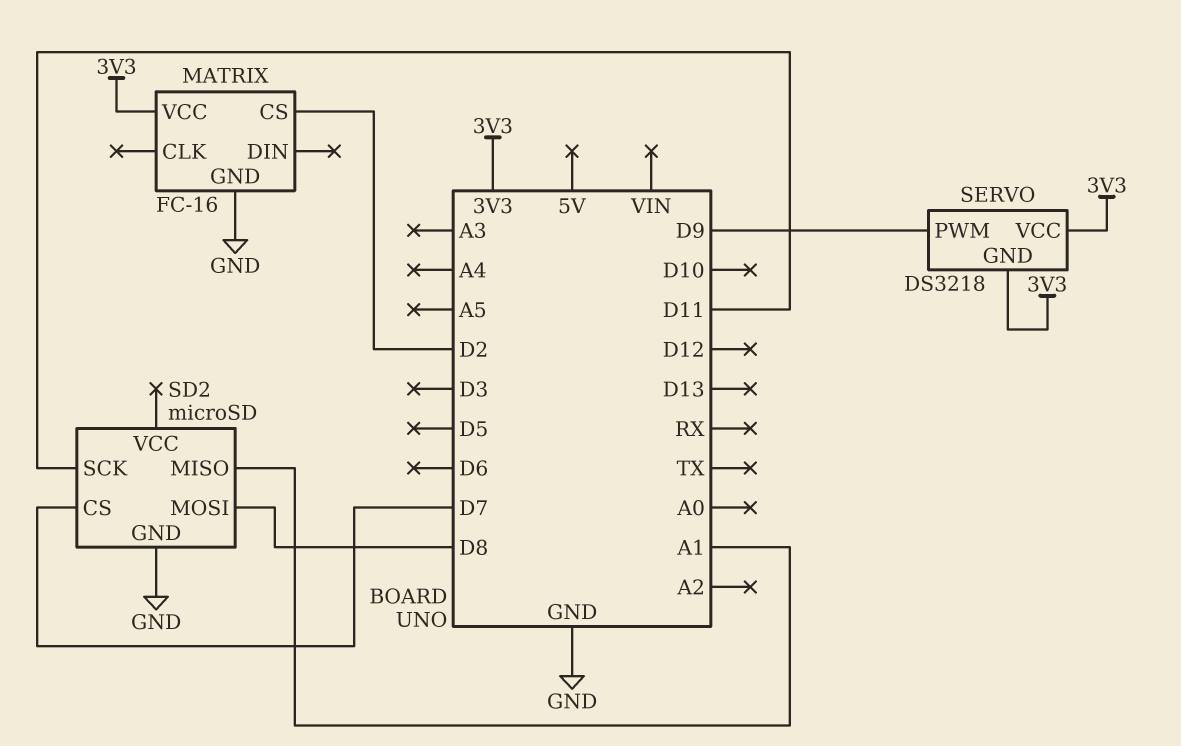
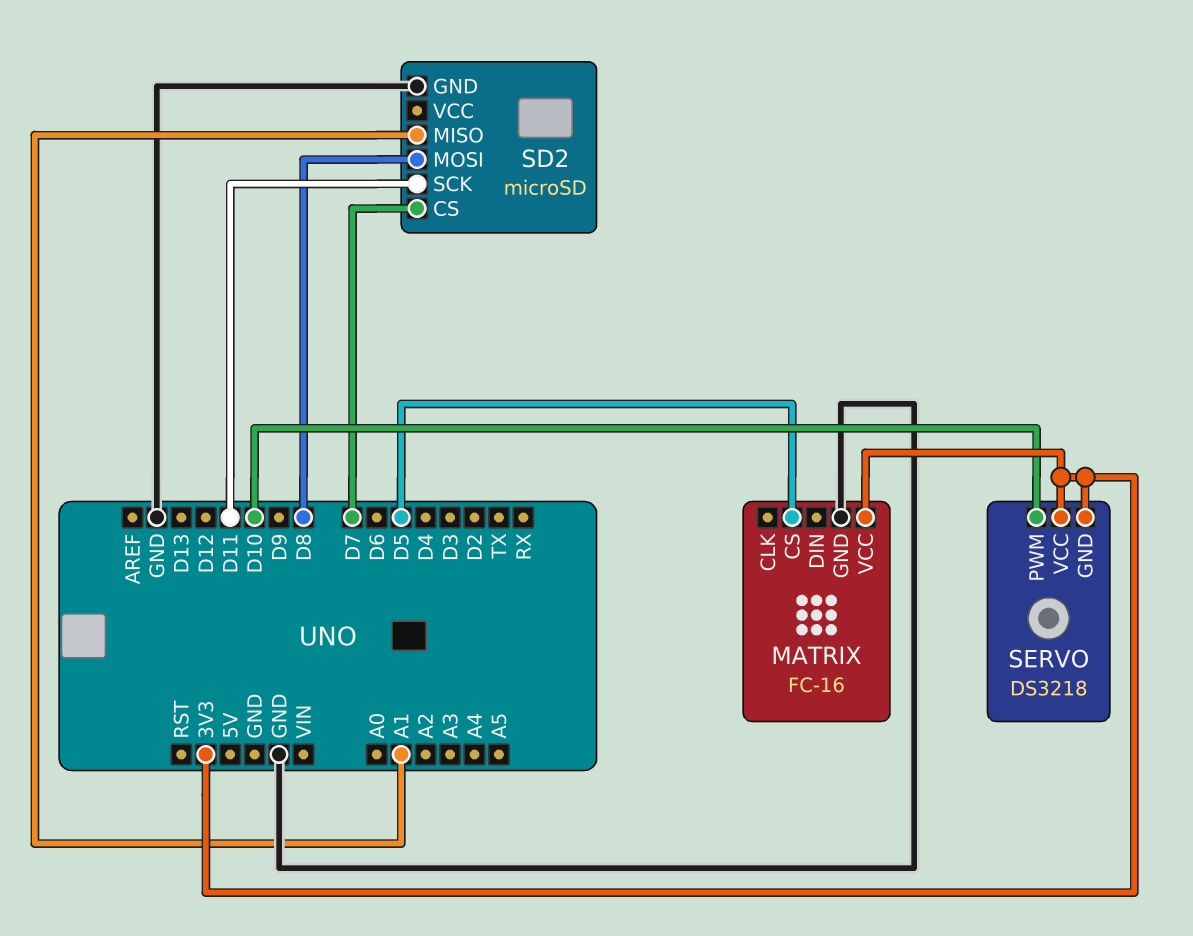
MATRIX pin CS: D2 -> D5
SERVO pin PWM: D9 -> D10

